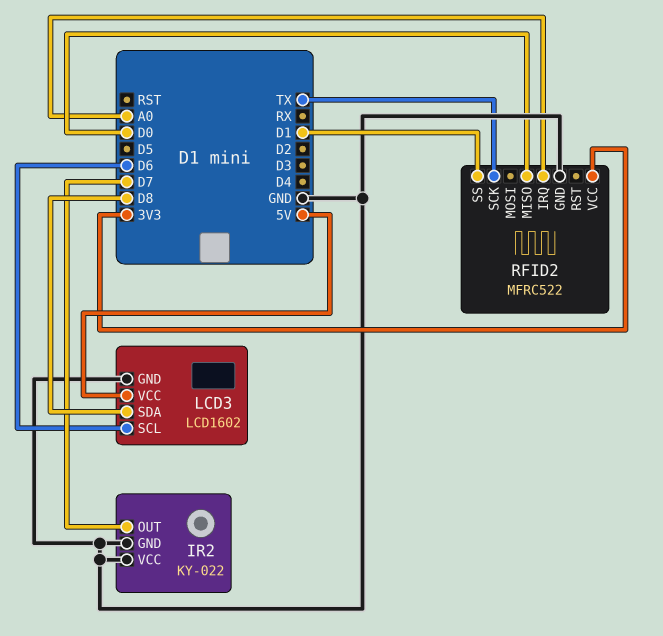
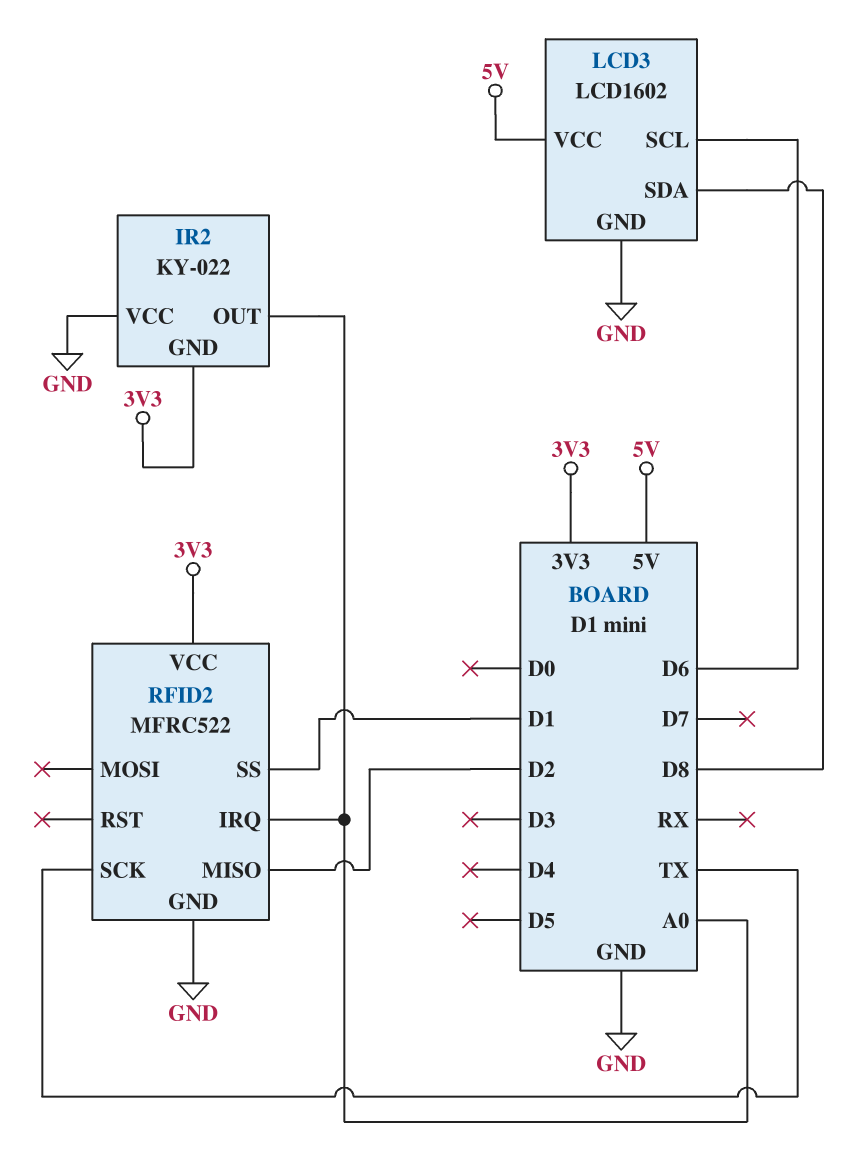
IR2 pin GND: GND -> 3V3
IR2 pin OUT: D7 -> A0
RFID2 pin MISO: D0 -> D2

